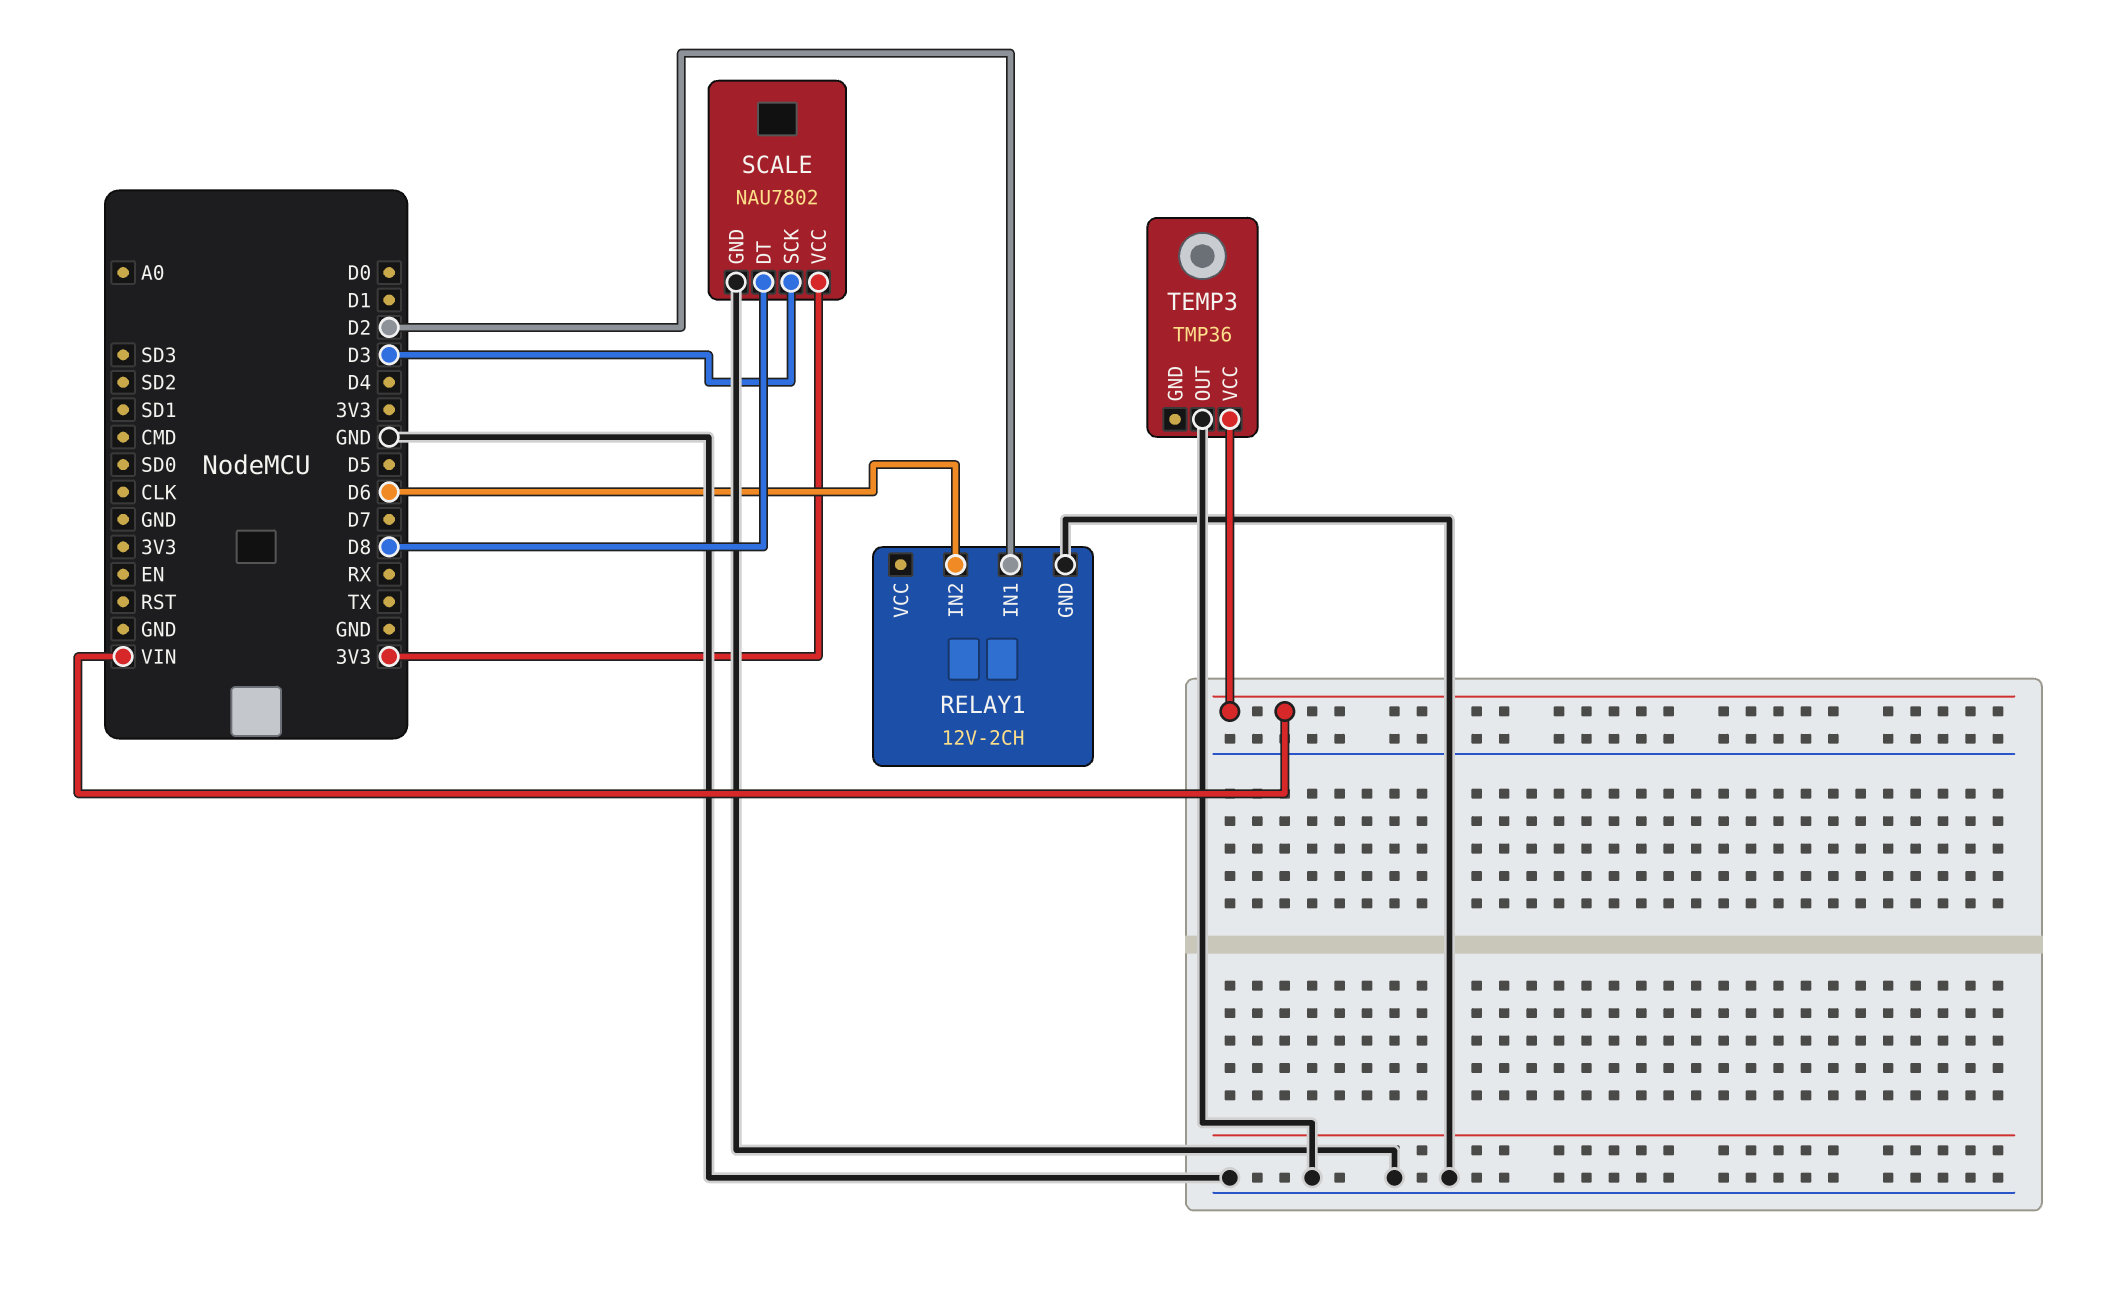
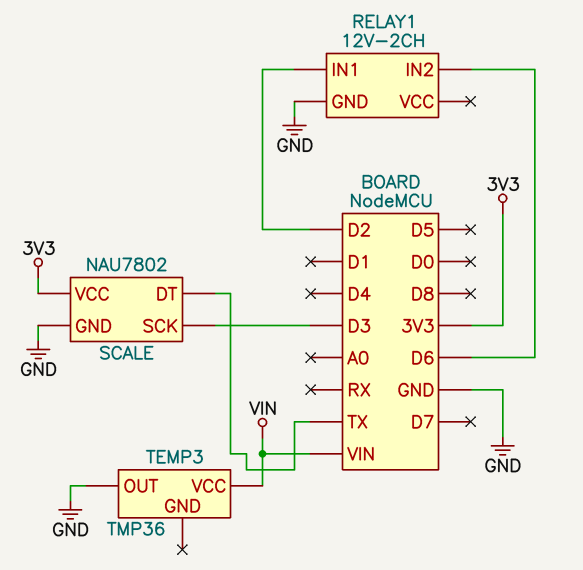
SCALE pin DT: D8 -> TX

